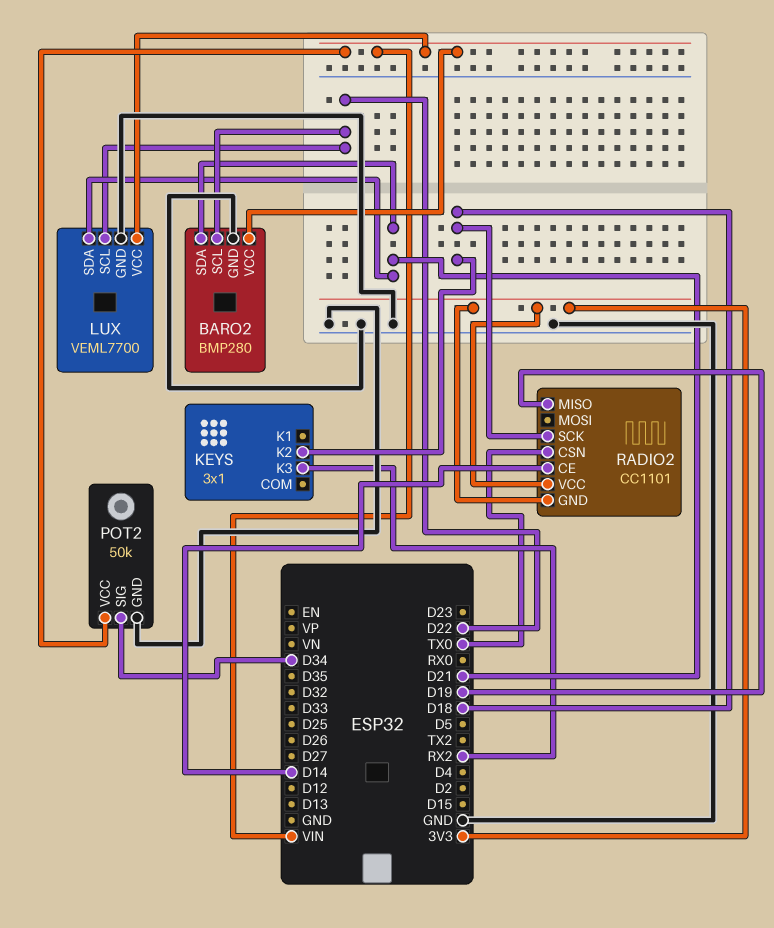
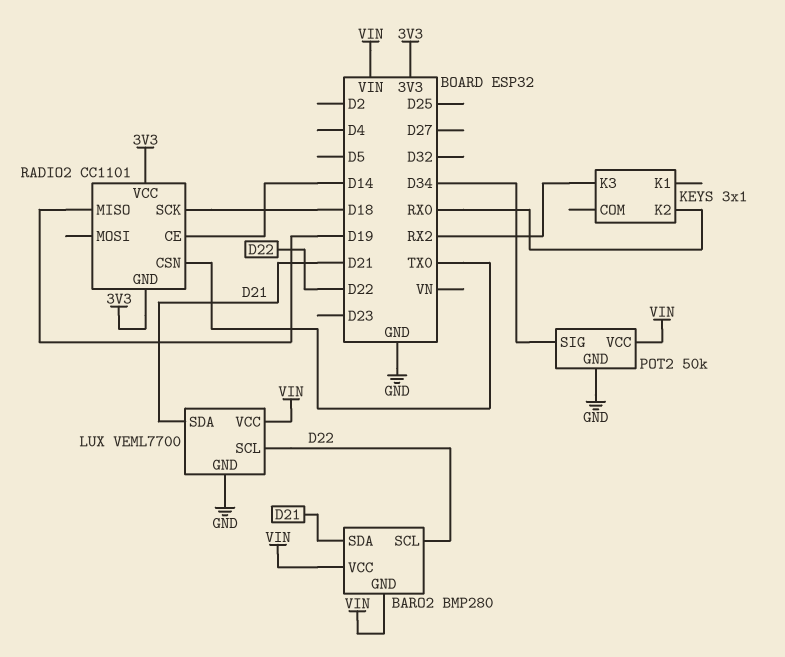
BARO2 pin GND: GND -> VIN
KEYS pin K2: D18 -> RX0

